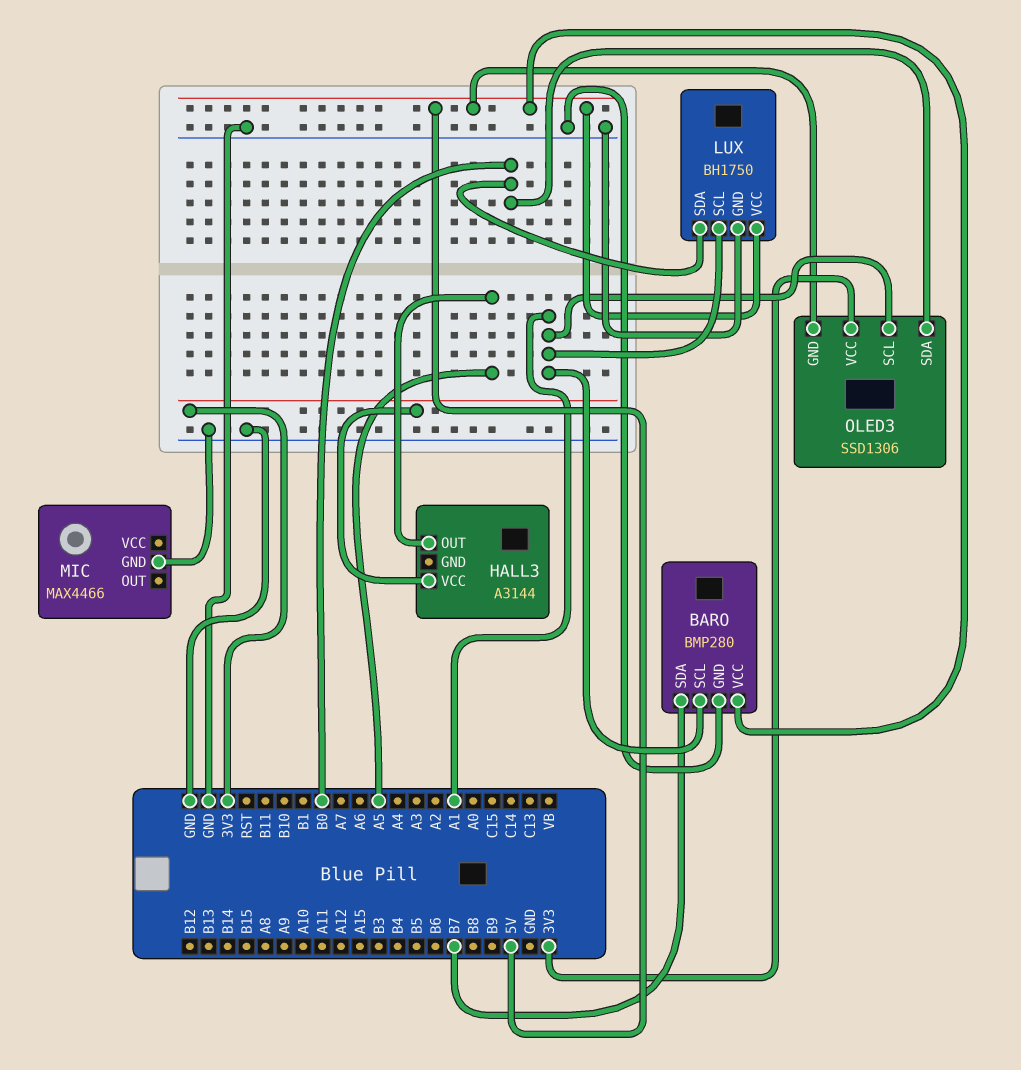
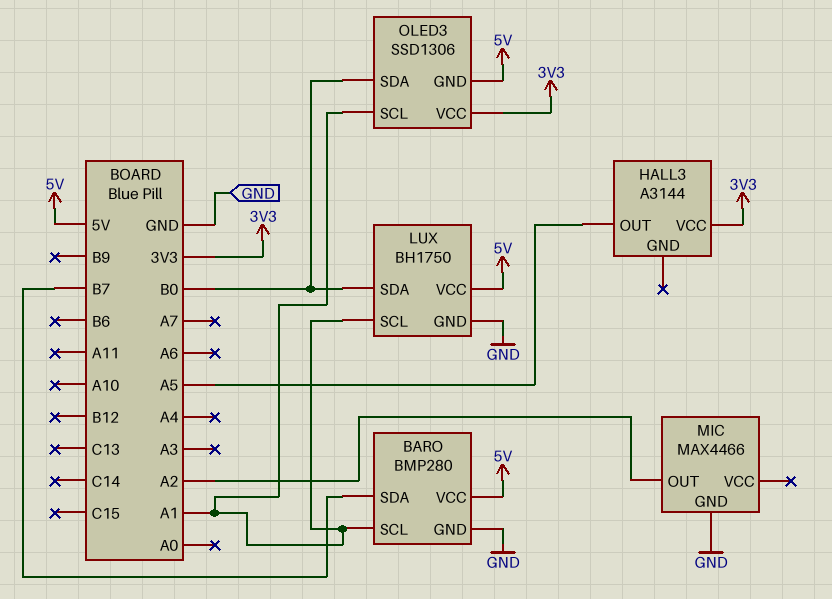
MIC pin OUT: none -> A2

